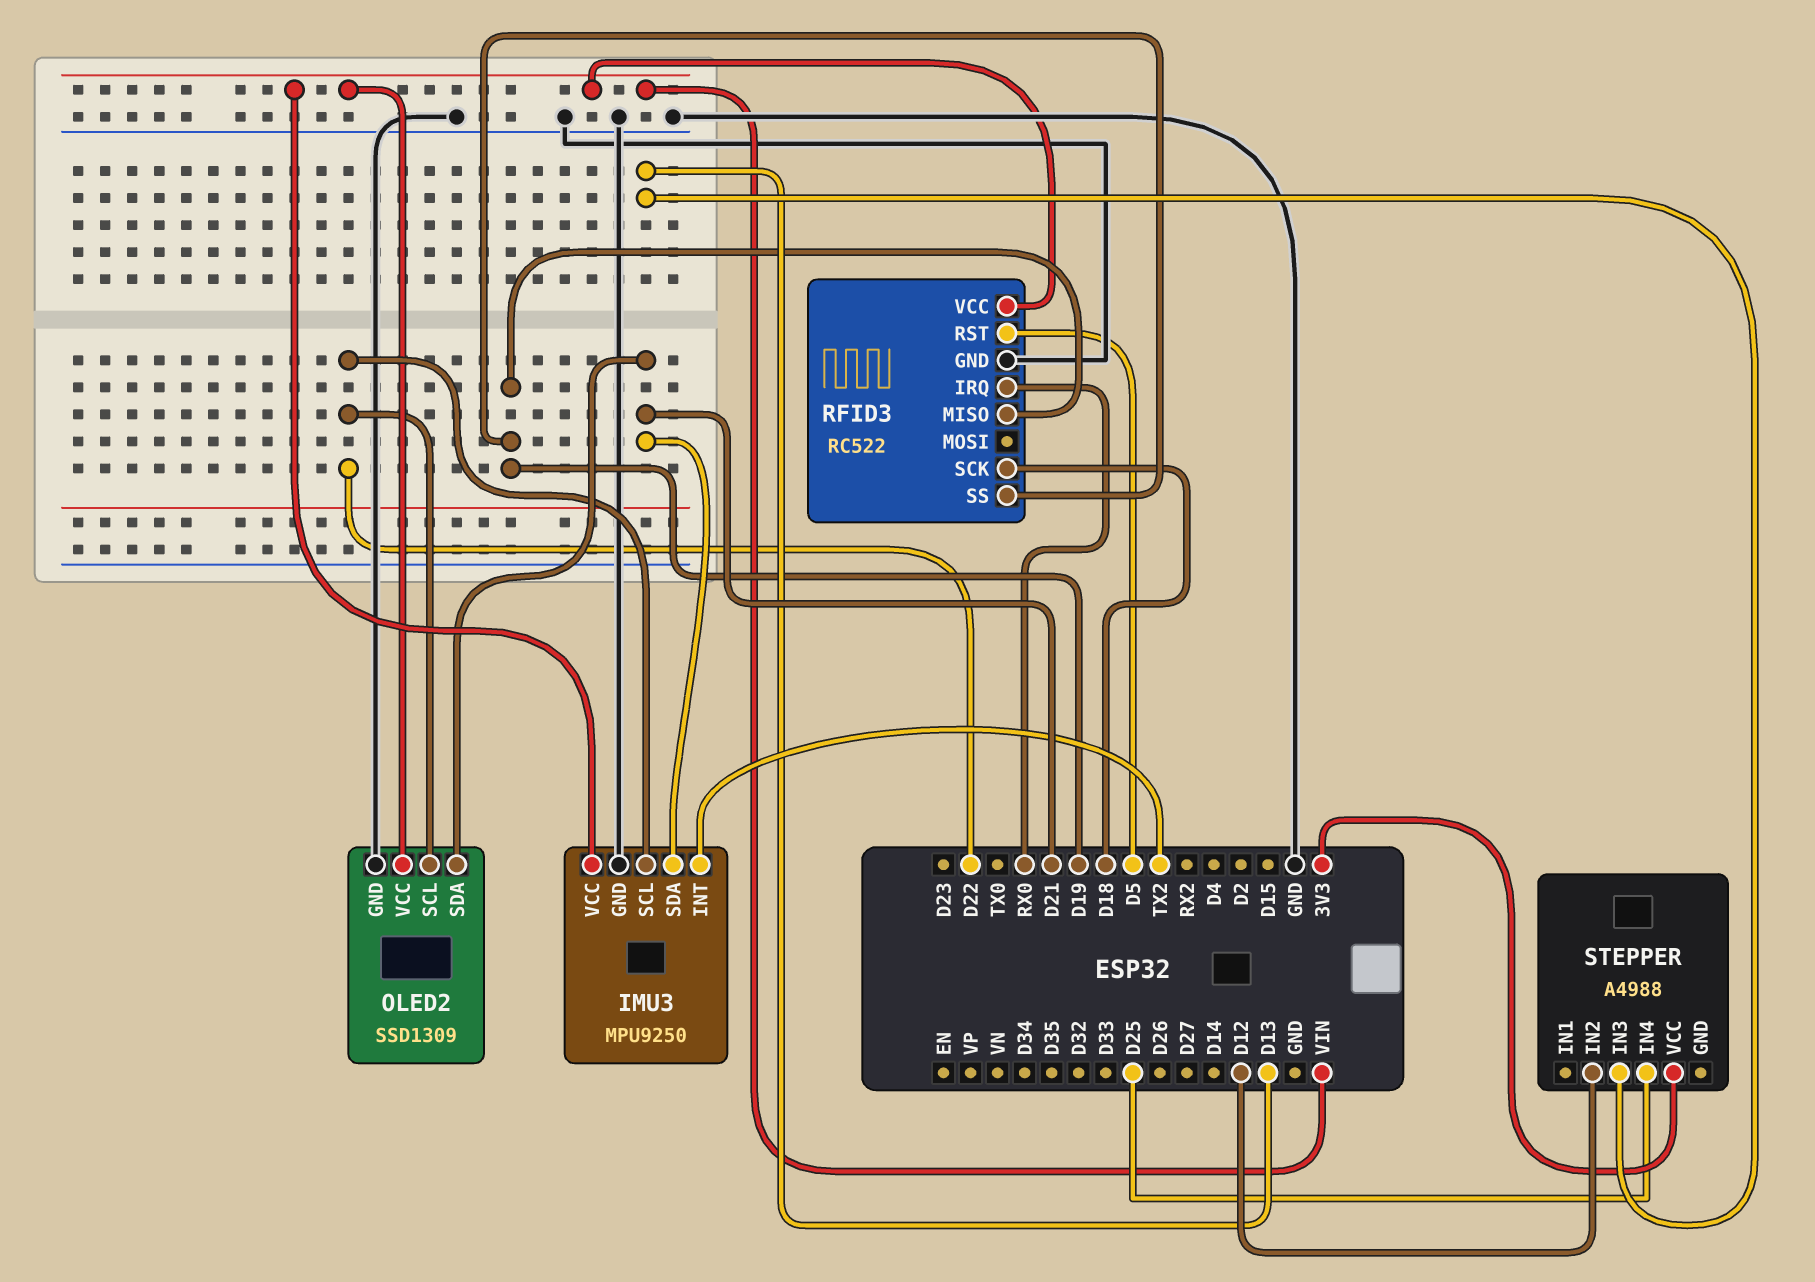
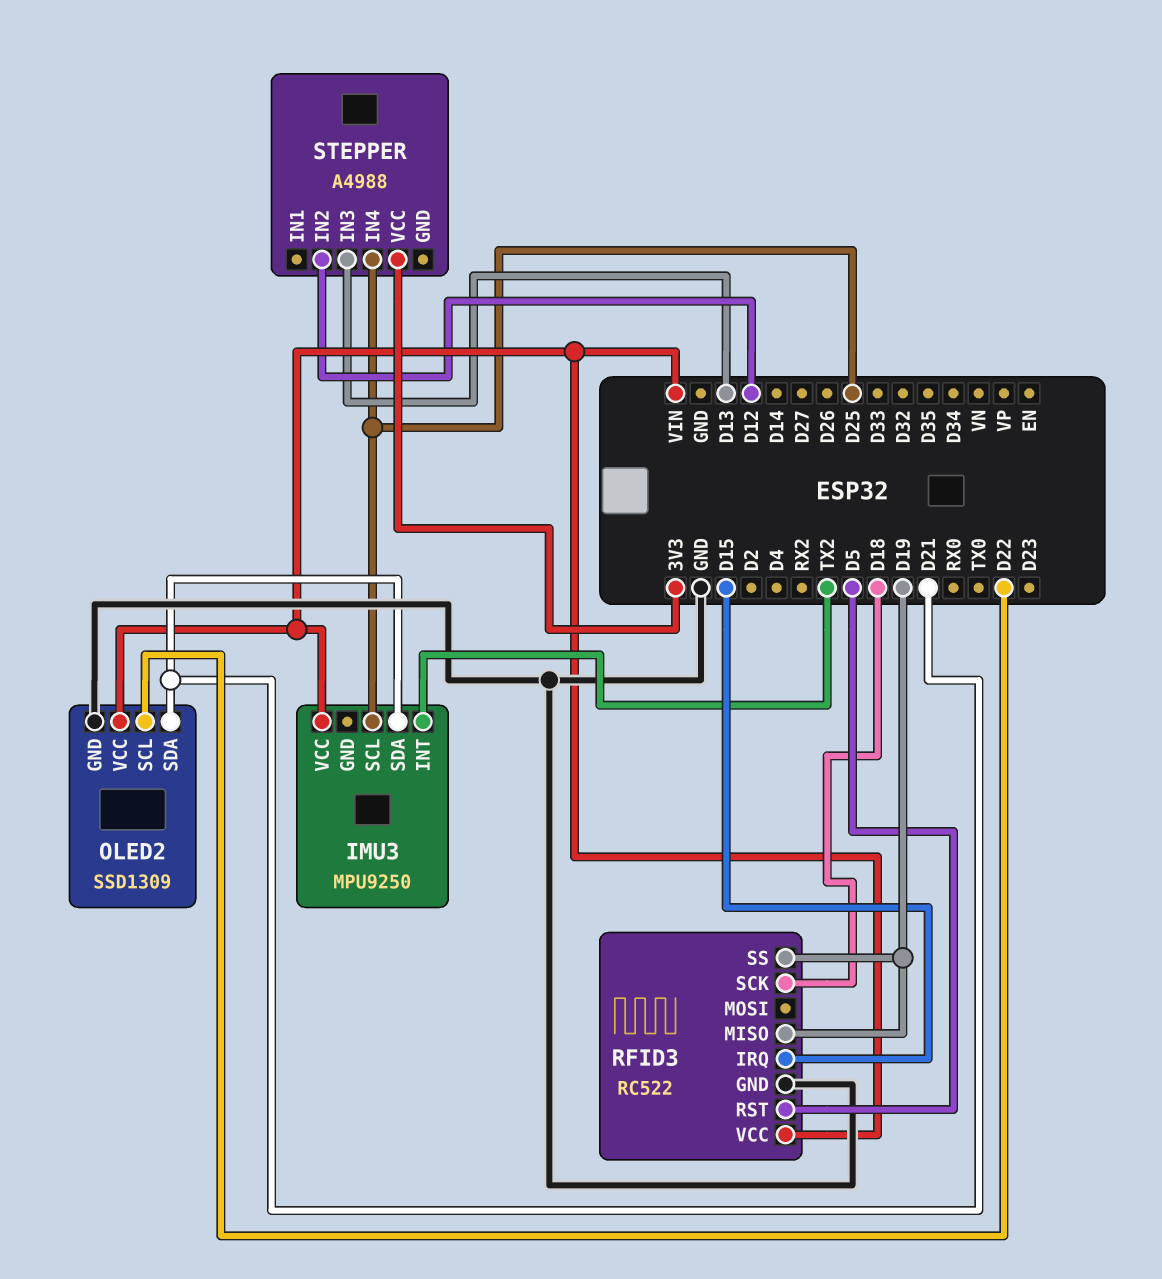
IMU3 pin GND: GND -> none
IMU3 pin SCL: D22 -> D25
RFID3 pin IRQ: RX0 -> D15

